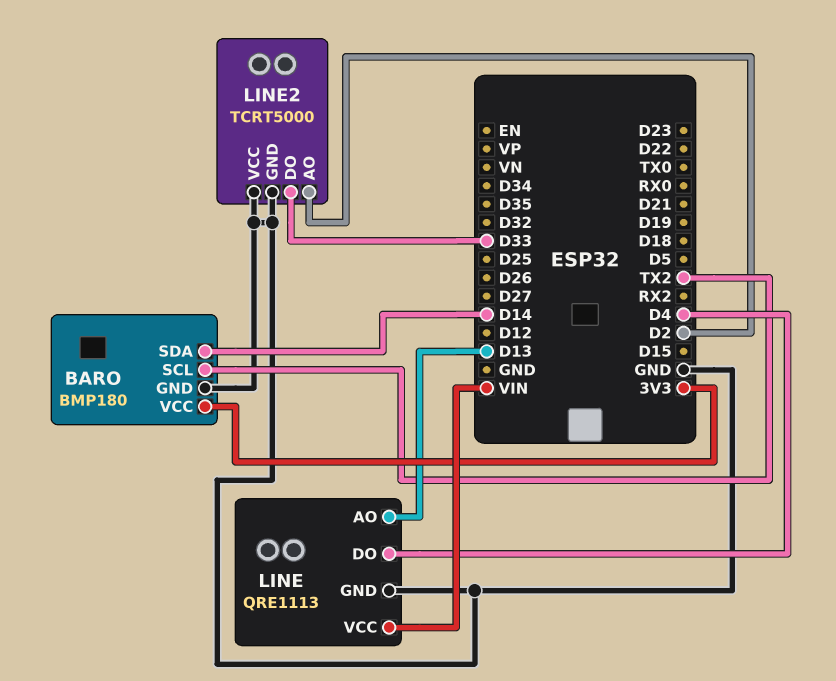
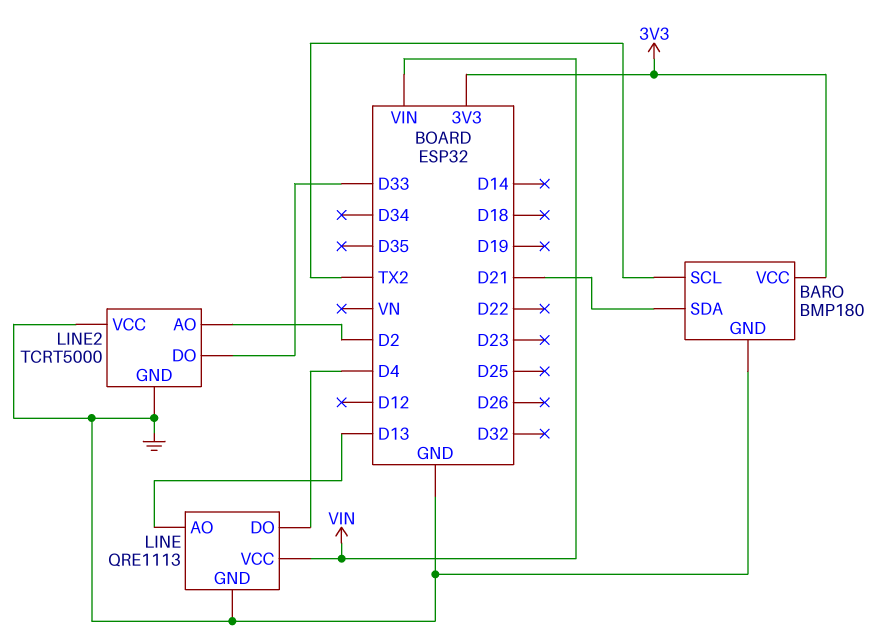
BARO pin SDA: D14 -> D21

